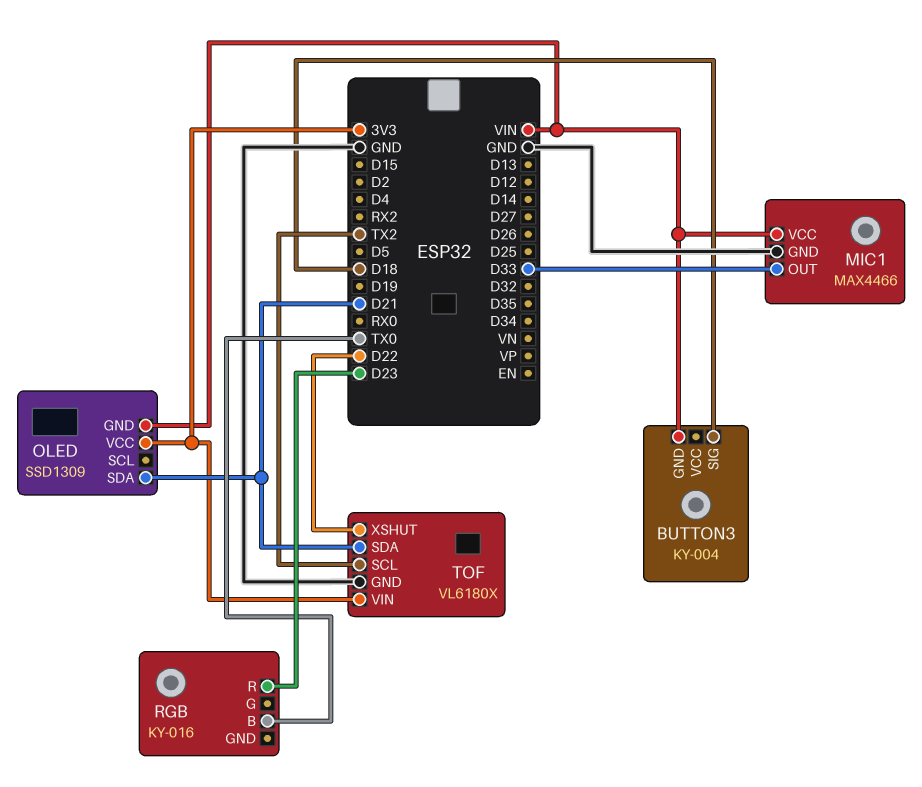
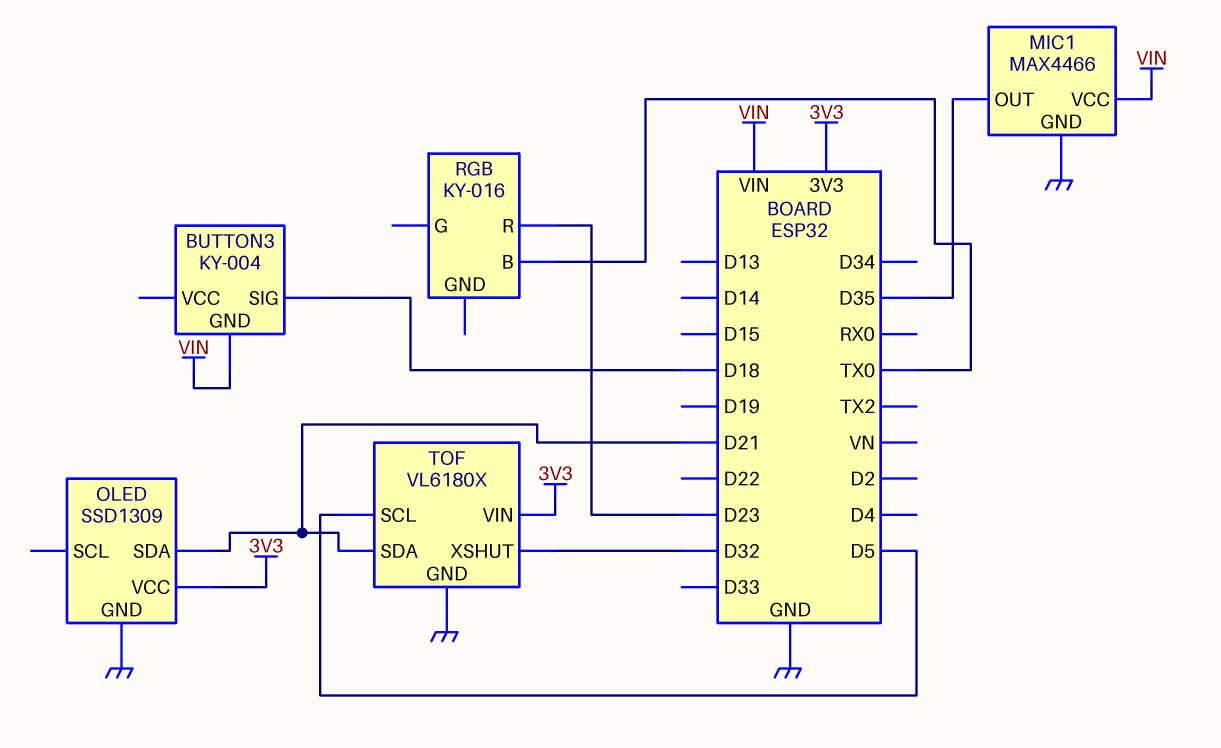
MIC1 pin OUT: D33 -> D35
OLED pin GND: VIN -> GND
TOF pin SCL: TX2 -> D5
TOF pin XSHUT: D22 -> D32

